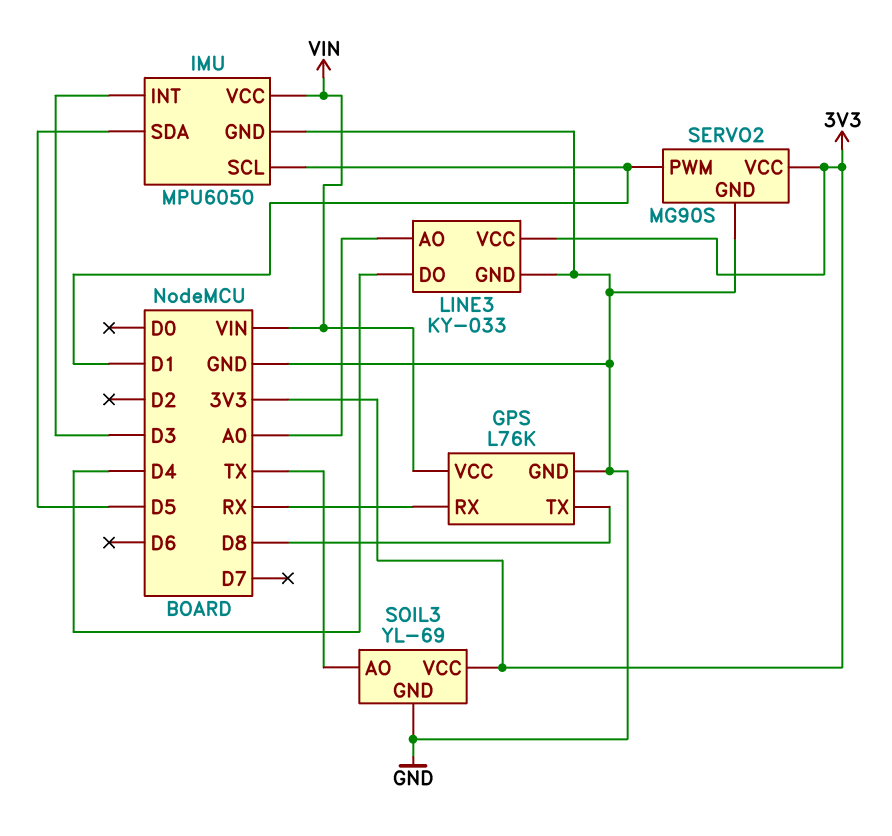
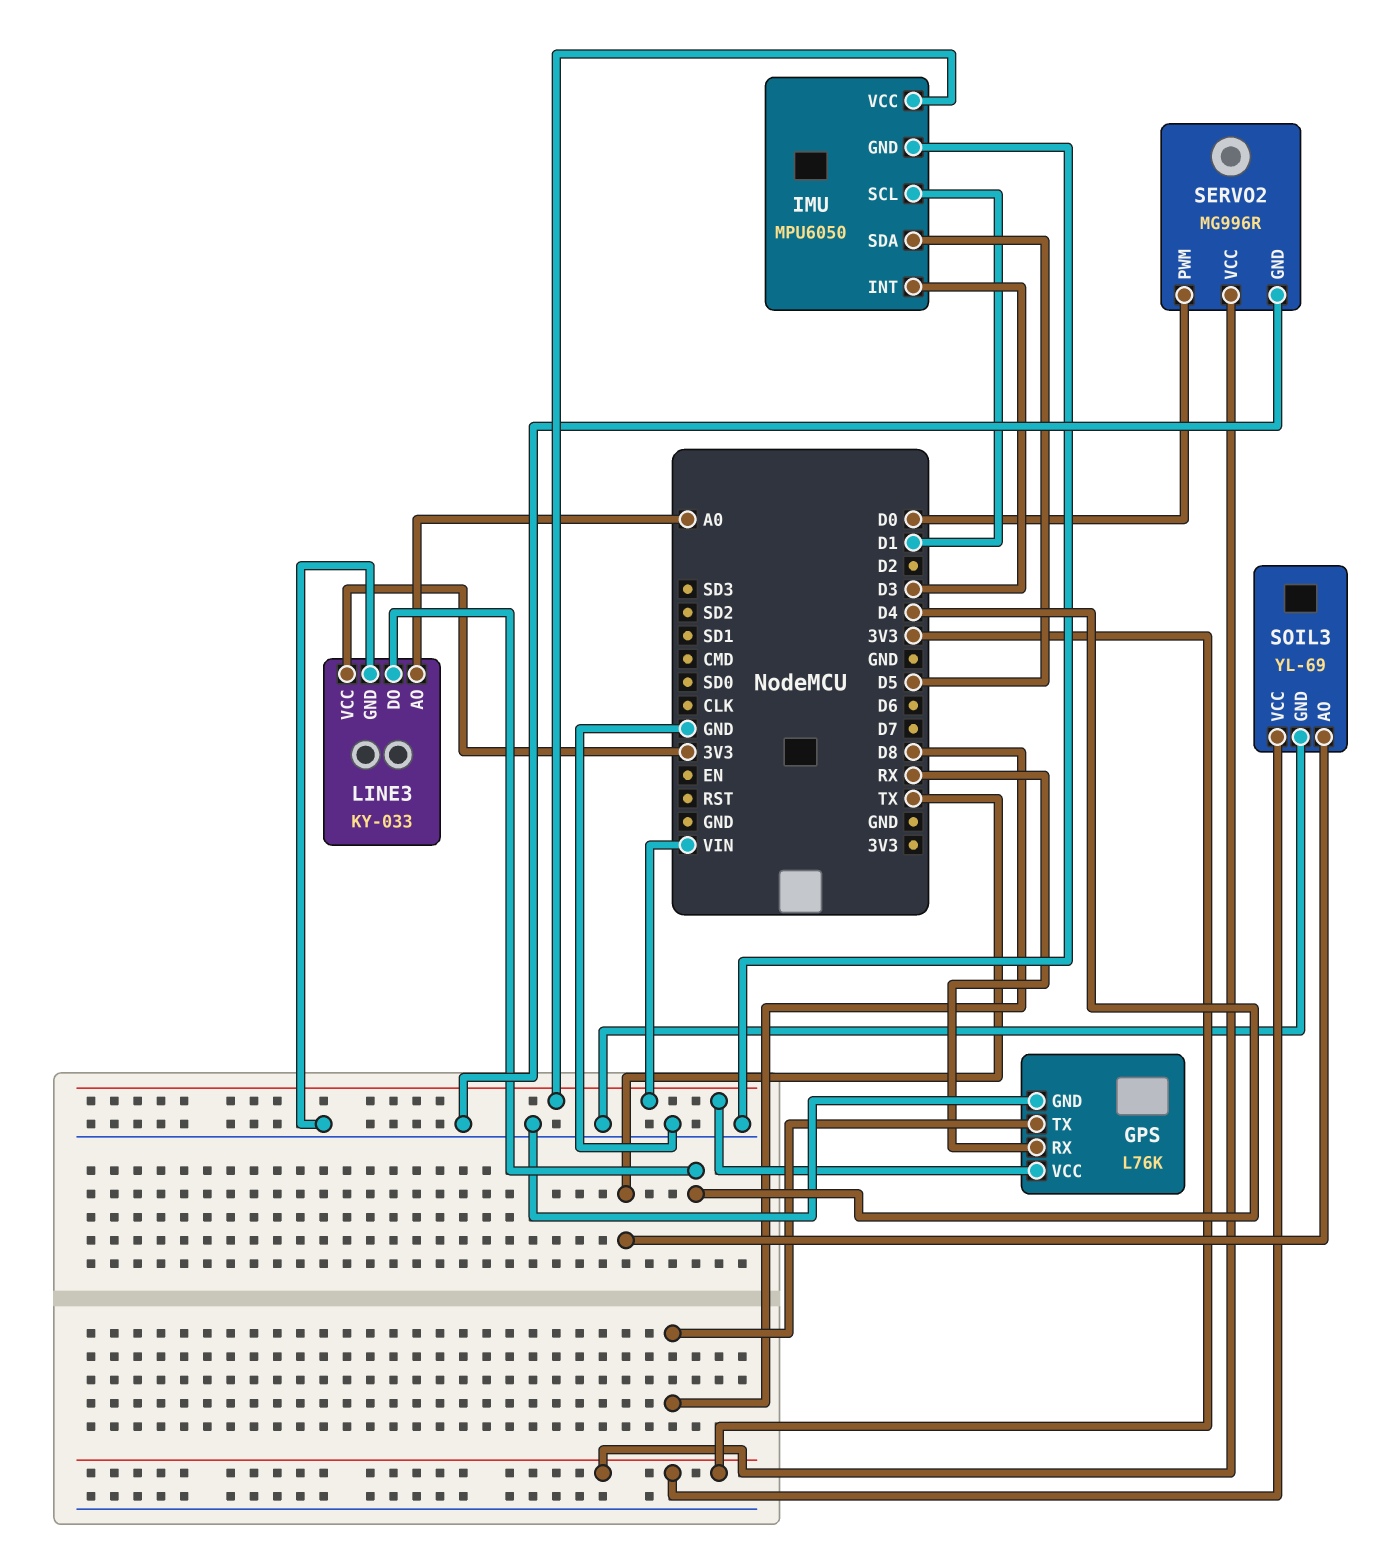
SERVO2: MG90S -> MG996R
SERVO2 pin PWM: D1 -> D0

